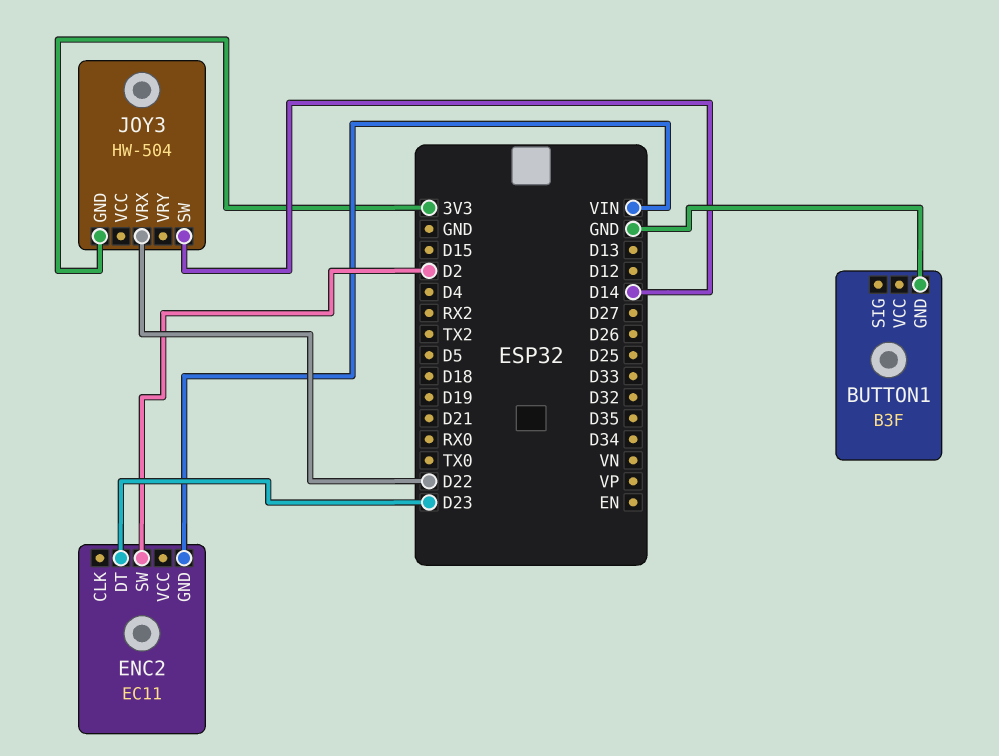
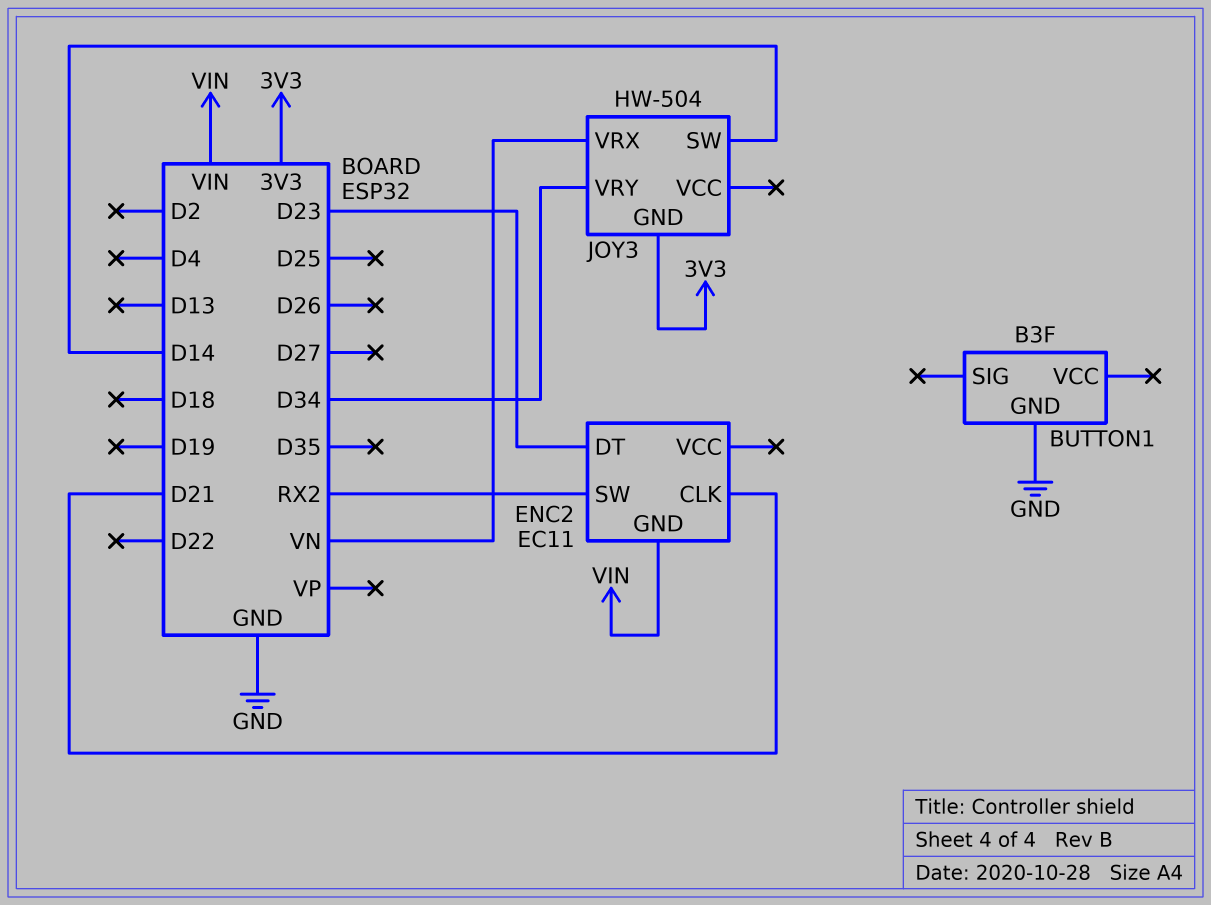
ENC2 pin CLK: none -> D21
ENC2 pin SW: D2 -> RX2
JOY3 pin VRX: D22 -> VN
JOY3 pin VRY: none -> D34

